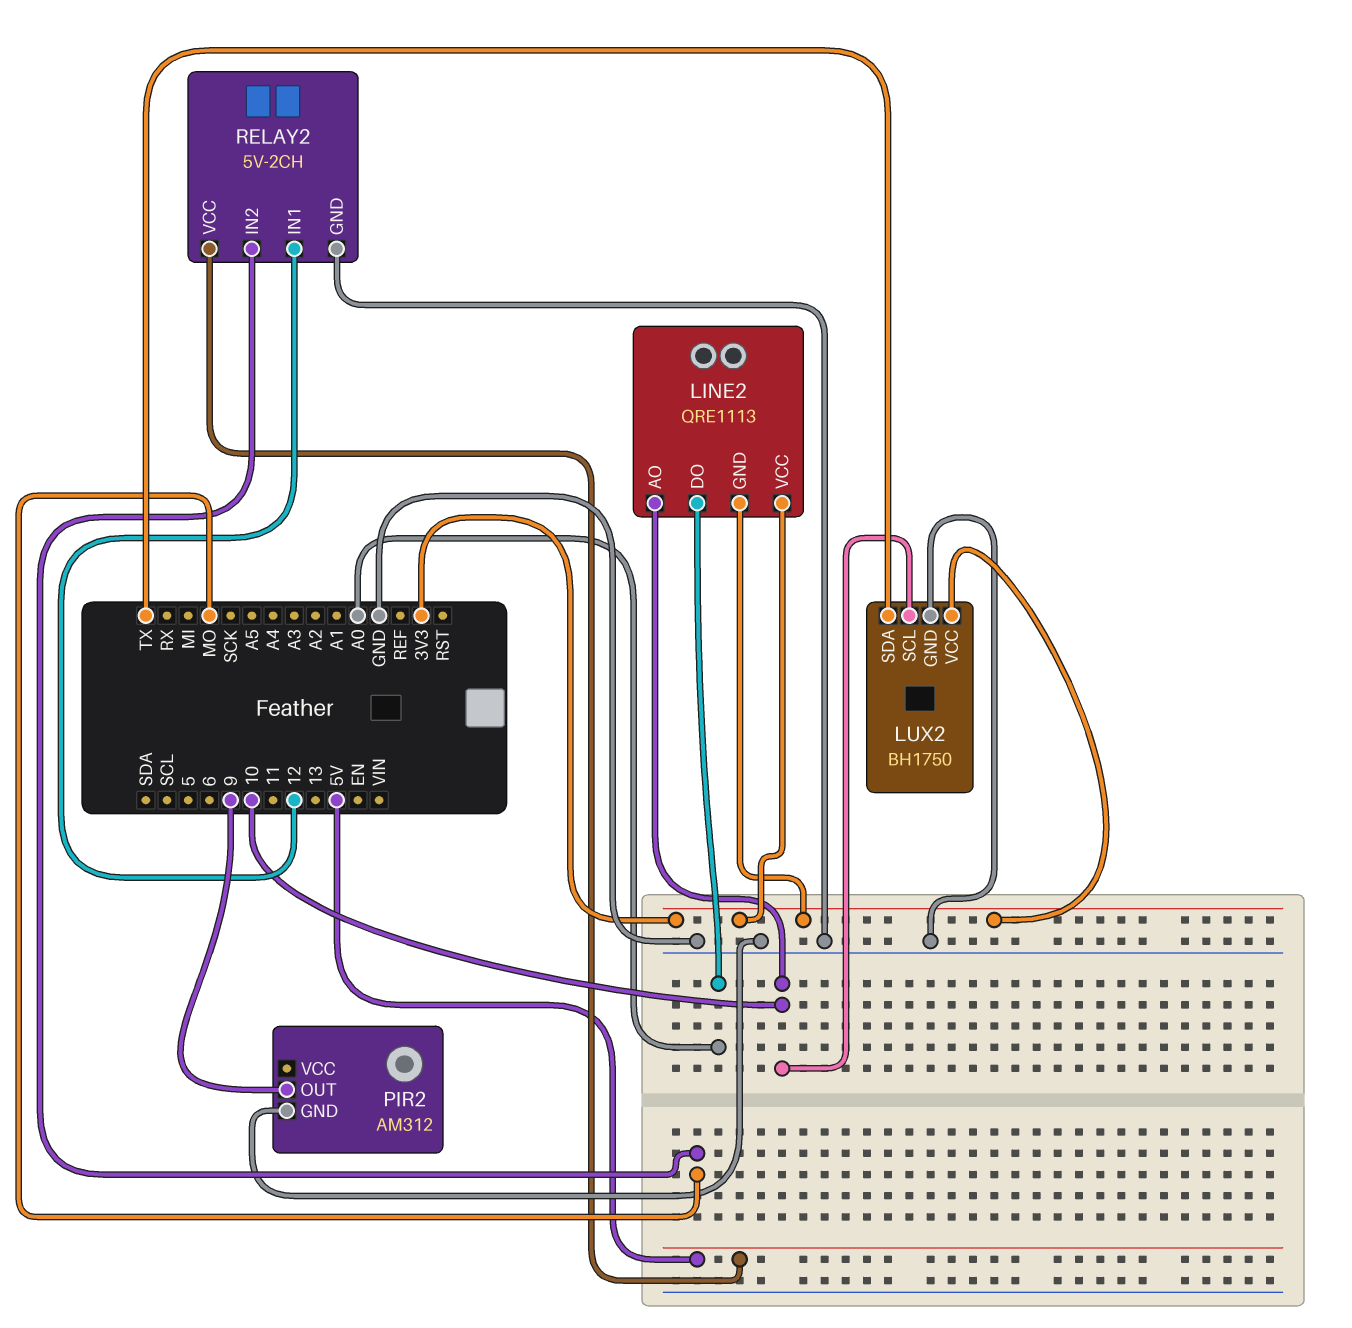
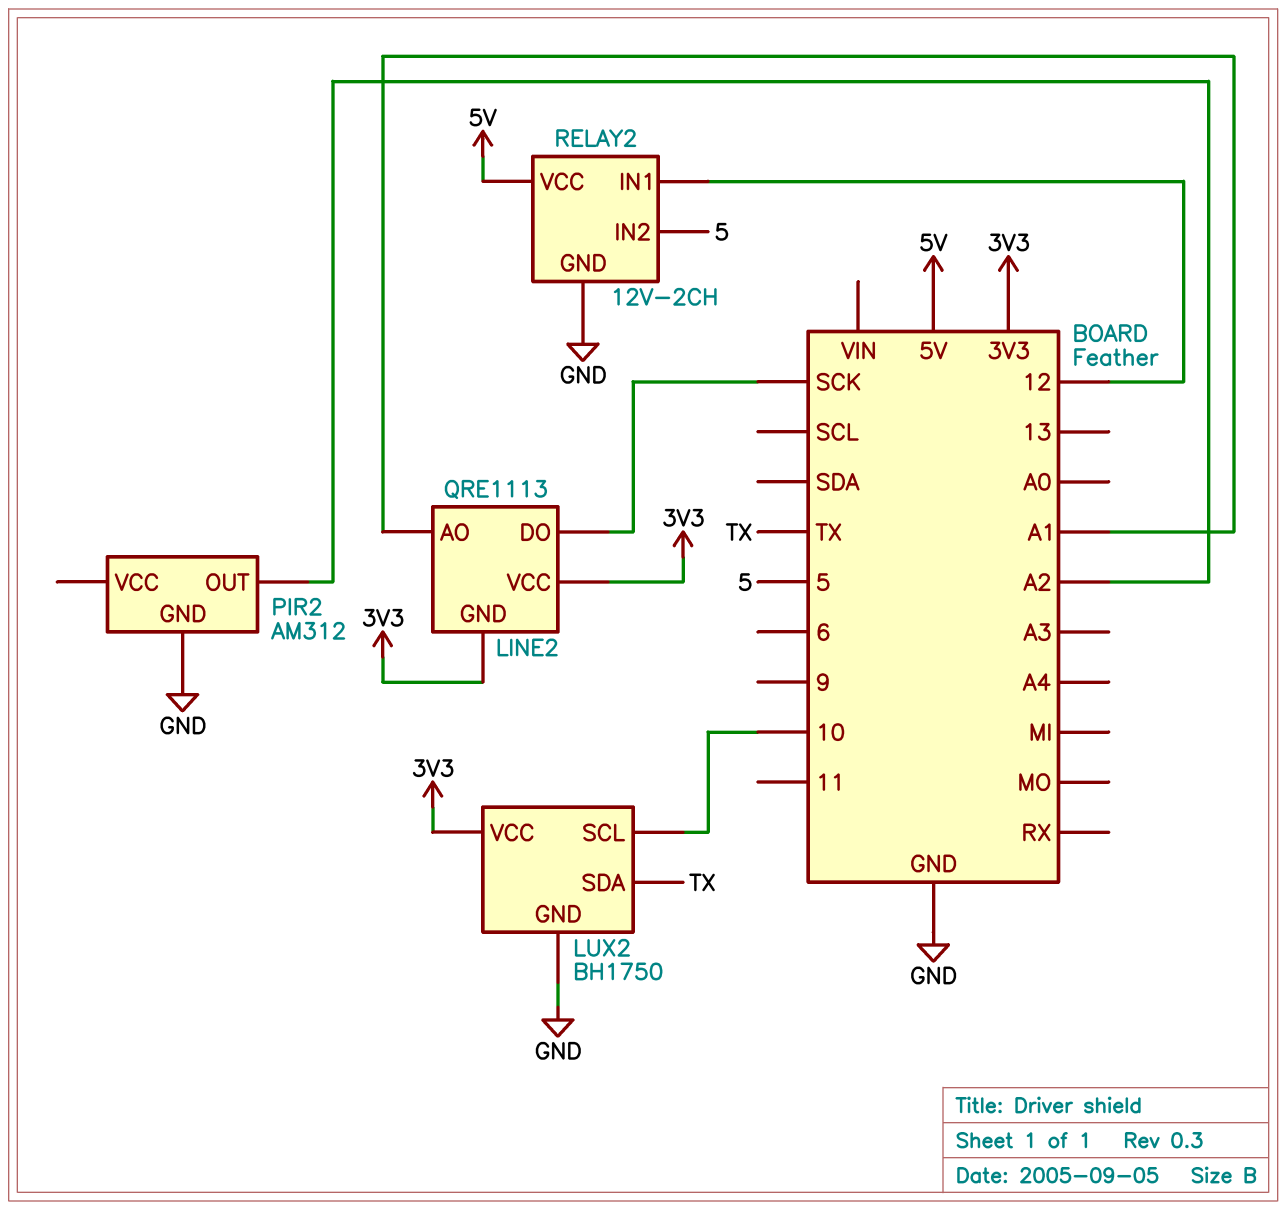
LINE2 pin AO: 10 -> A1
LINE2 pin DO: A0 -> SCK
PIR2 pin OUT: 9 -> A2
RELAY2: 5V-2CH -> 12V-2CH
RELAY2 pin IN2: MO -> 5

